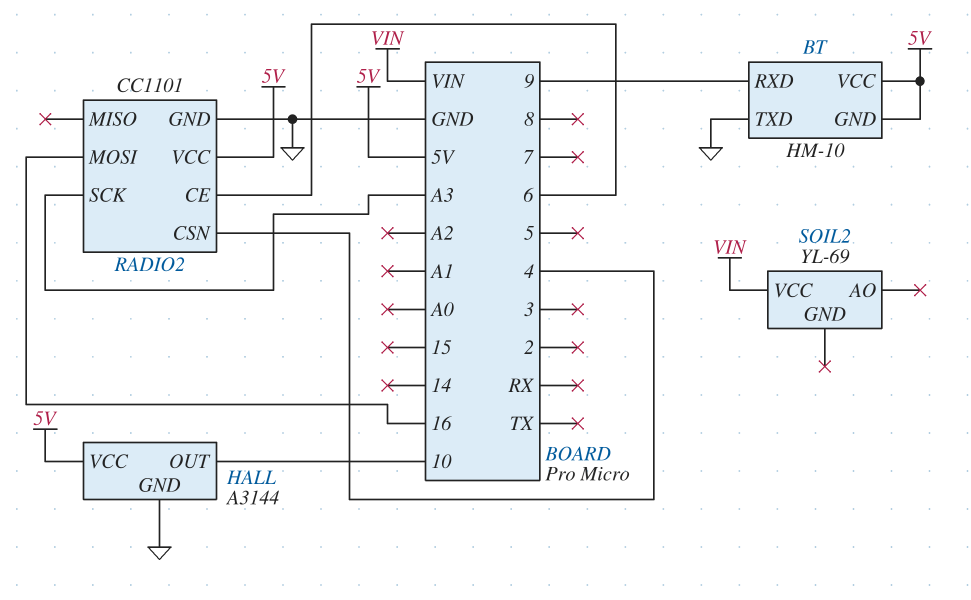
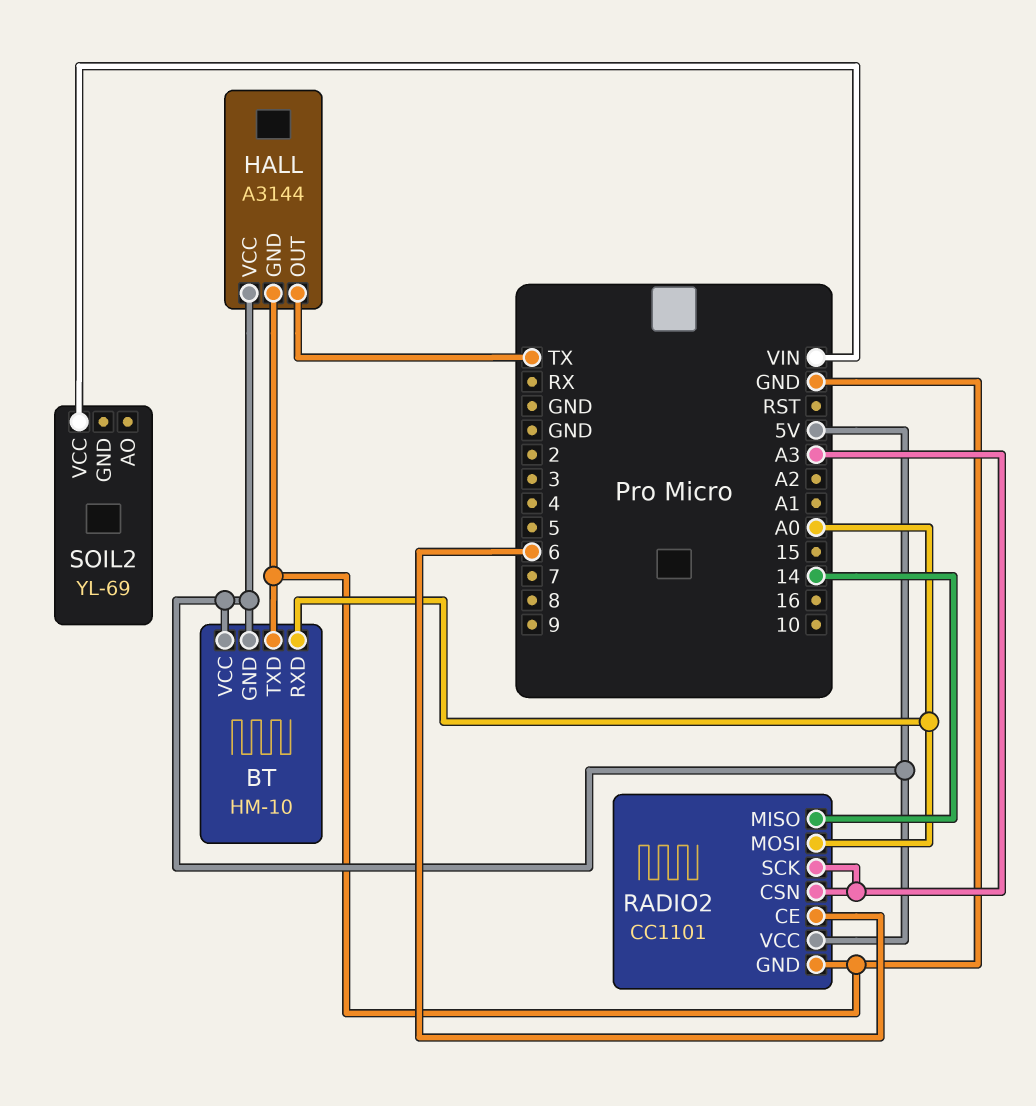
BT pin RXD: 9 -> A0
HALL pin OUT: 10 -> TX
RADIO2 pin CSN: 4 -> A3
RADIO2 pin MISO: none -> 14
RADIO2 pin MOSI: 16 -> A0

